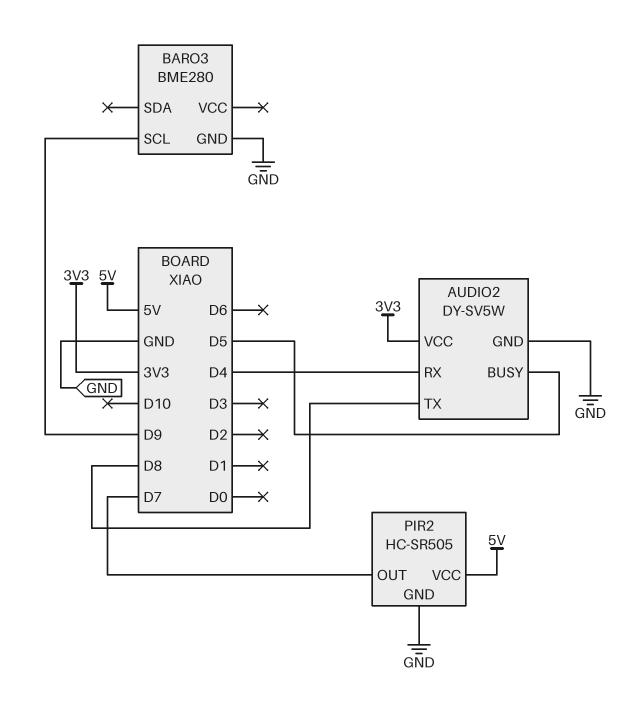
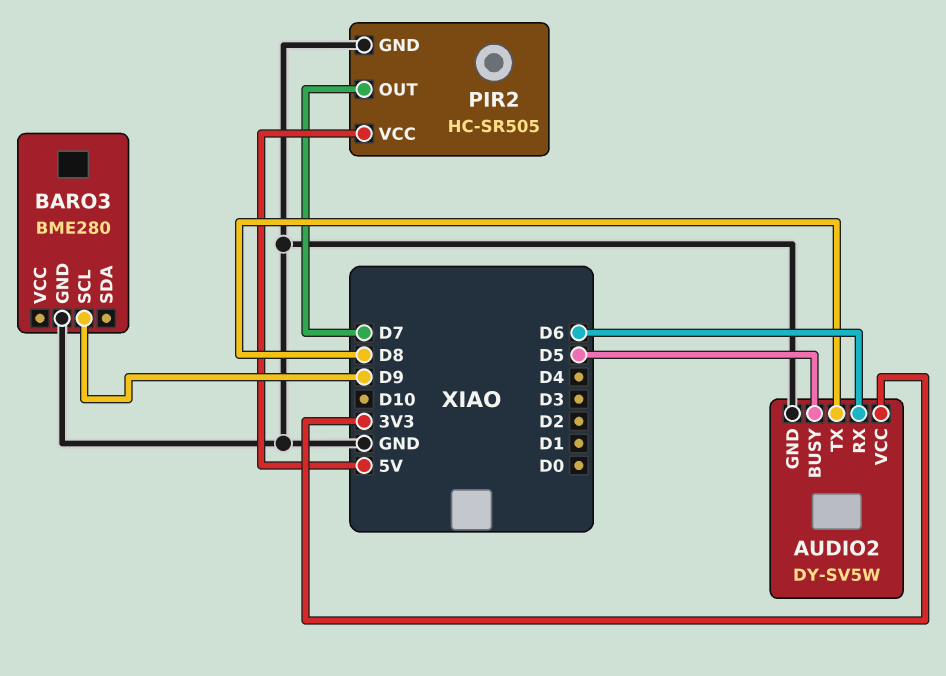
AUDIO2 pin RX: D4 -> D6

